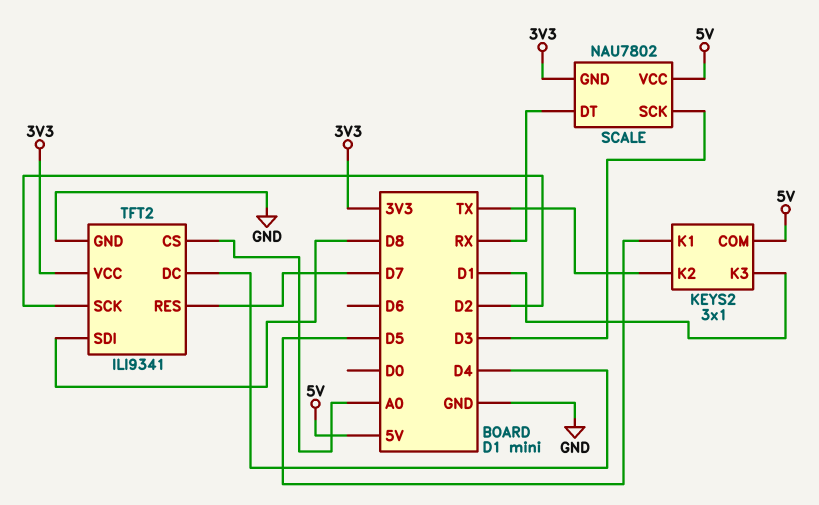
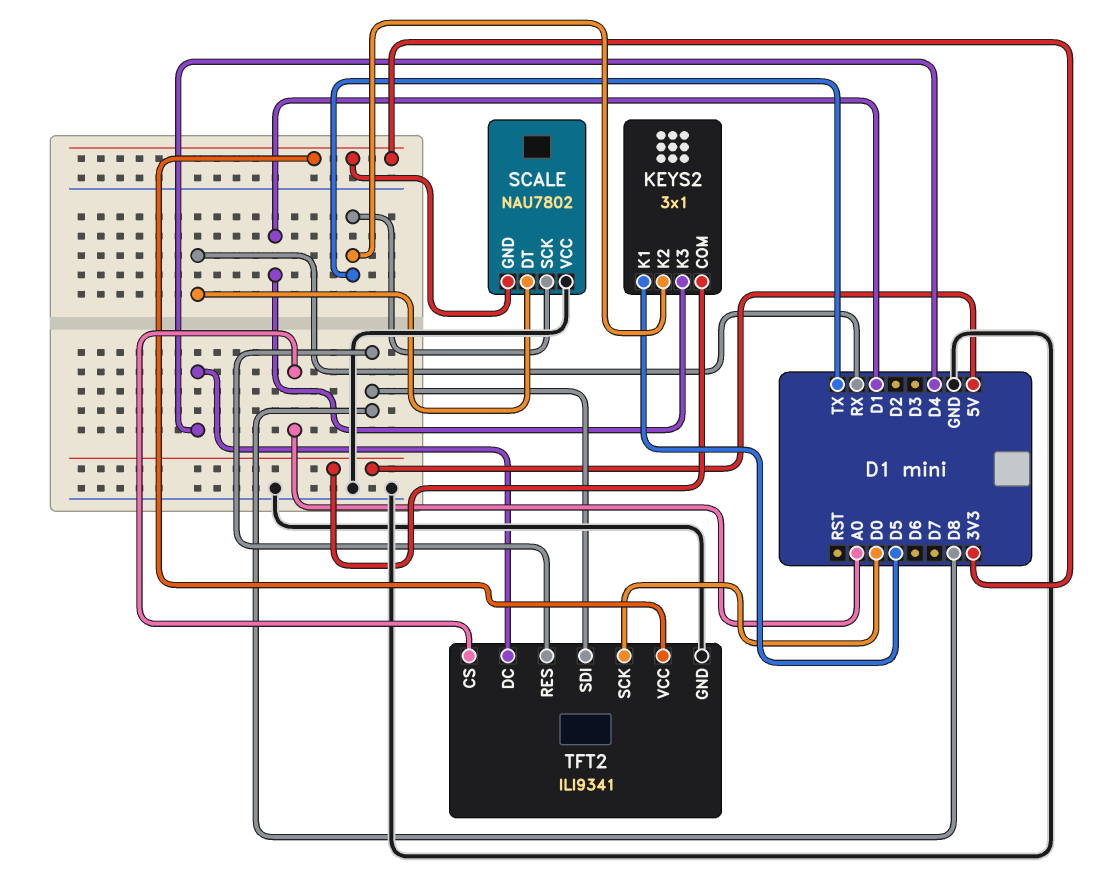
SCALE pin SCK: D3 -> TX
SCALE pin VCC: 5V -> GND
TFT2 pin RES: D7 -> D8
TFT2 pin SCK: D2 -> D0

